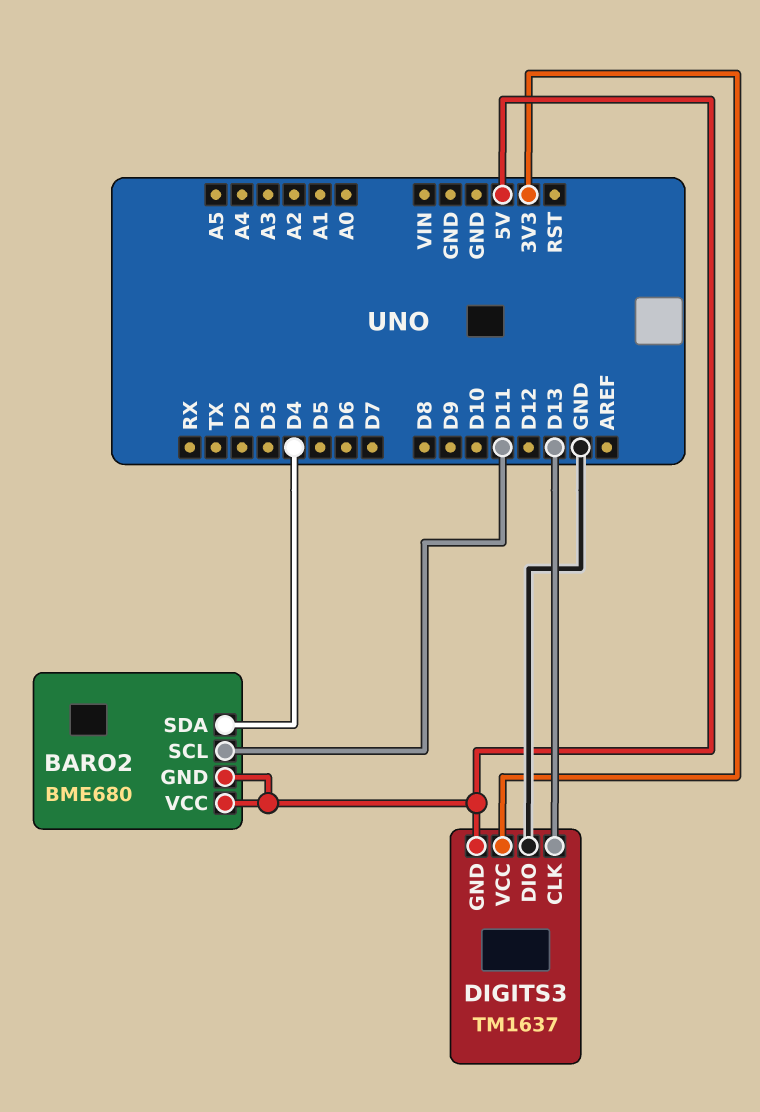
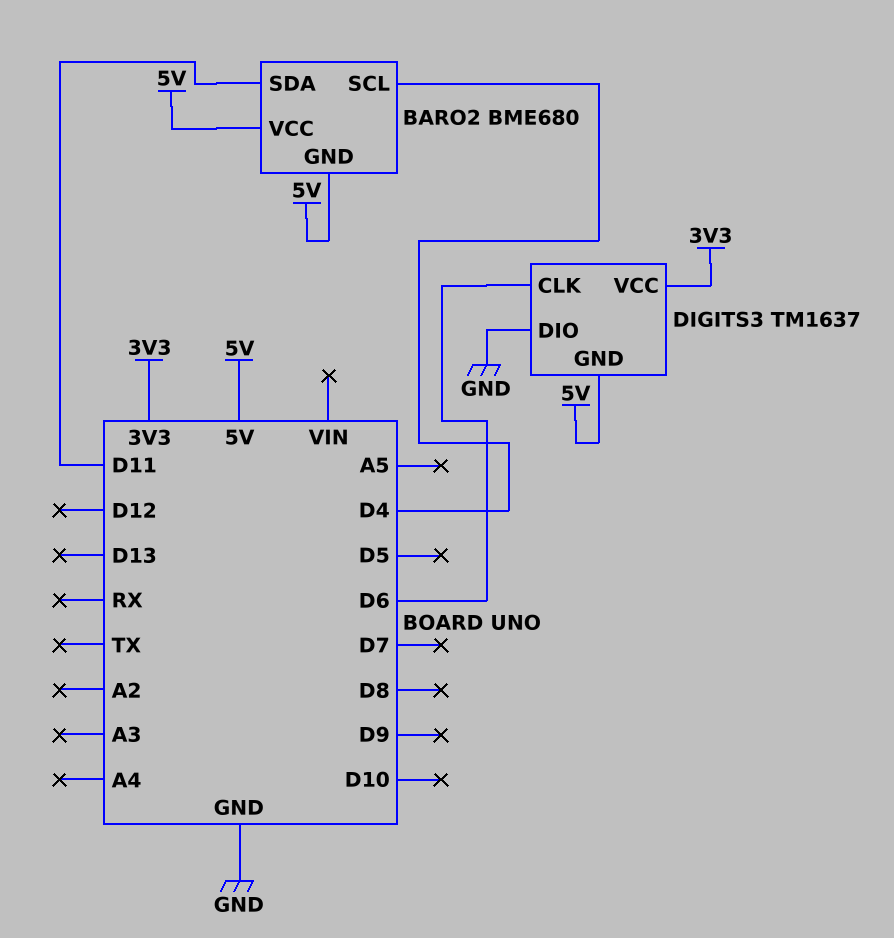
BARO2 pin SCL: D11 -> D4
BARO2 pin SDA: D4 -> D11
DIGITS3 pin CLK: D13 -> D6

